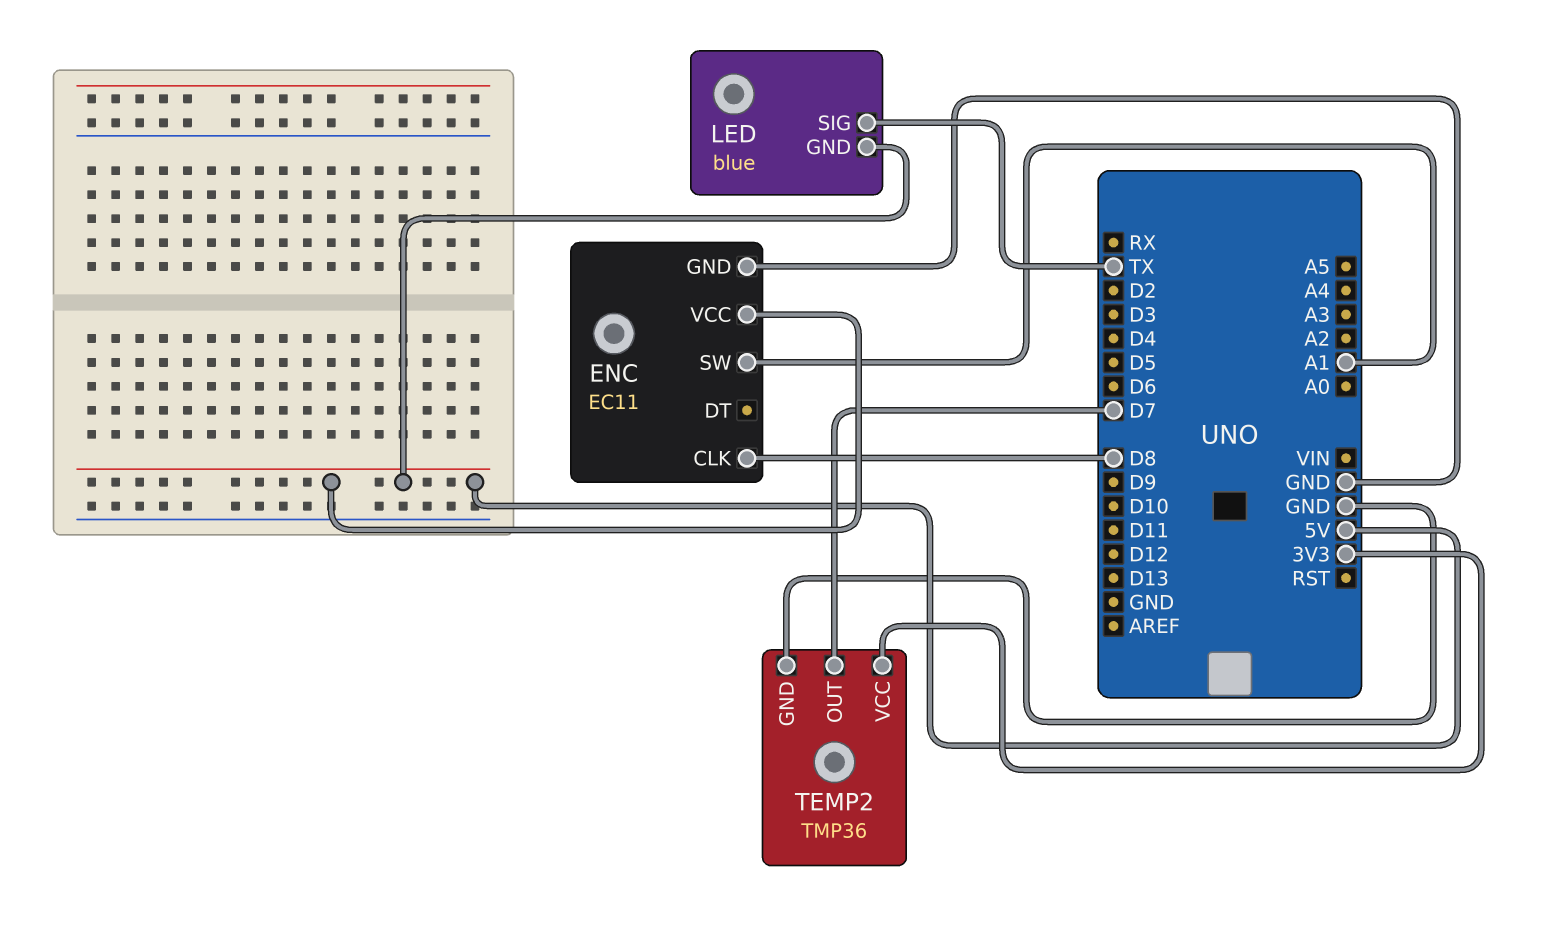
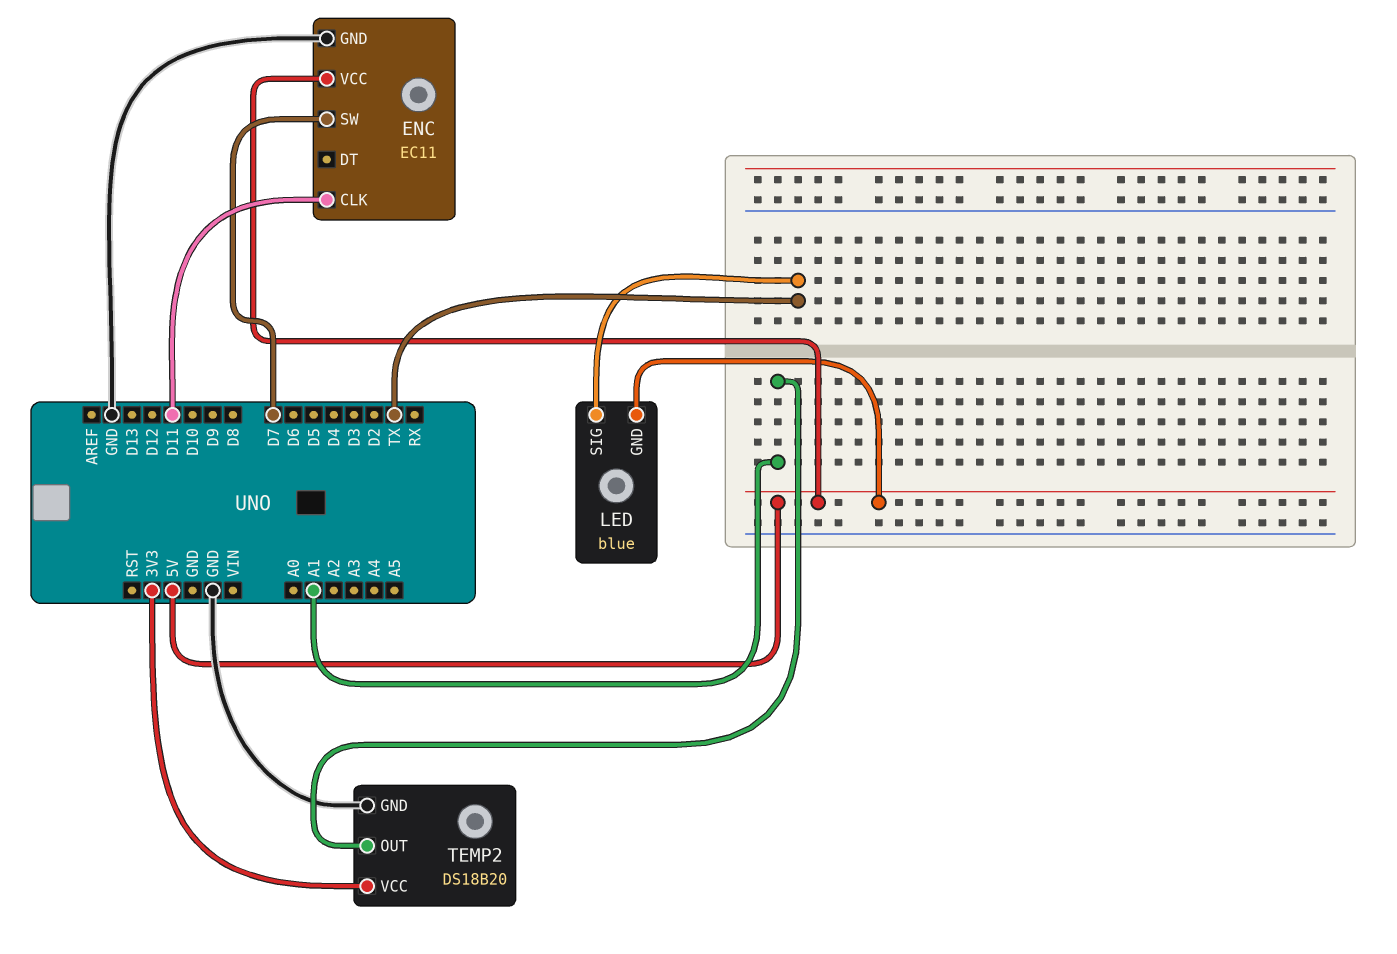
ENC pin CLK: D8 -> D11
ENC pin SW: A1 -> D7
TEMP2: TMP36 -> DS18B20
TEMP2 pin OUT: D7 -> A1

